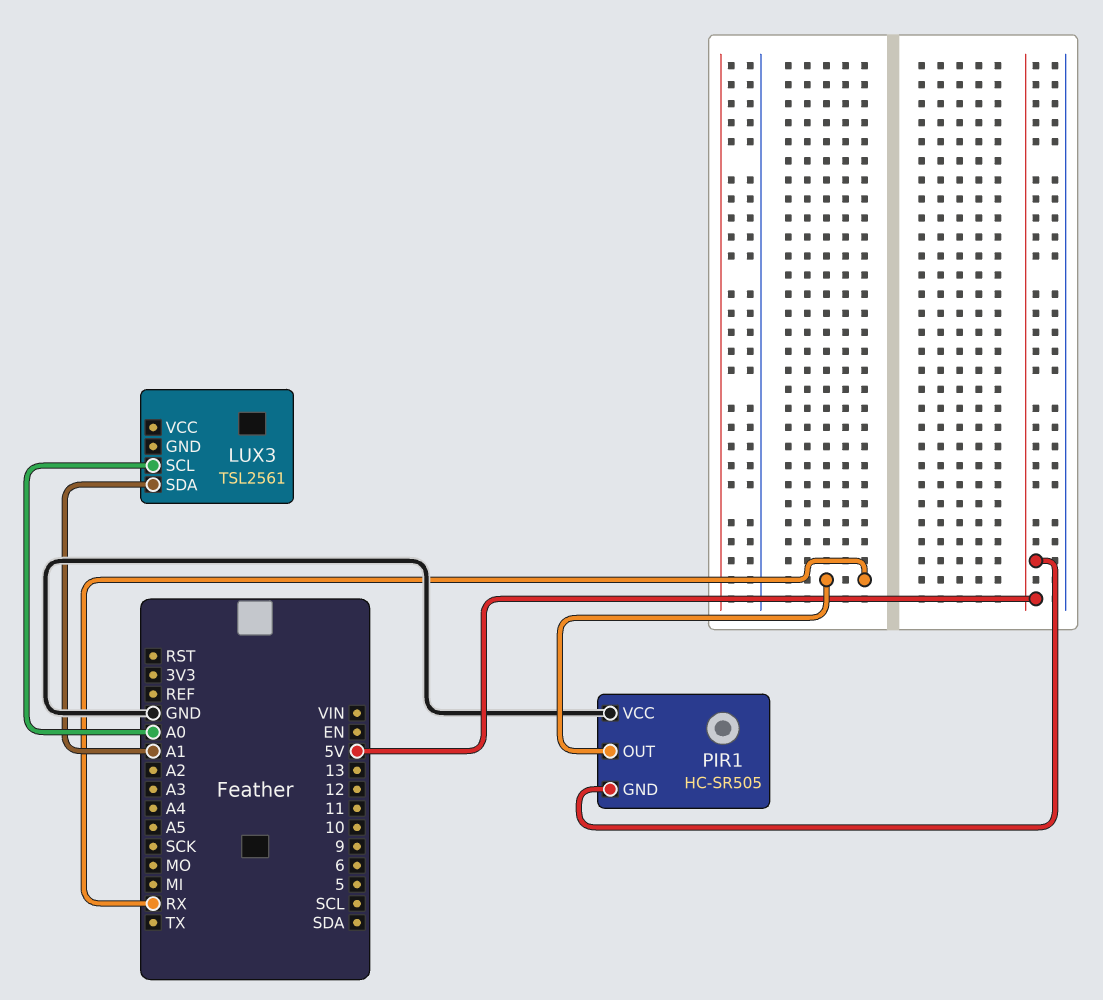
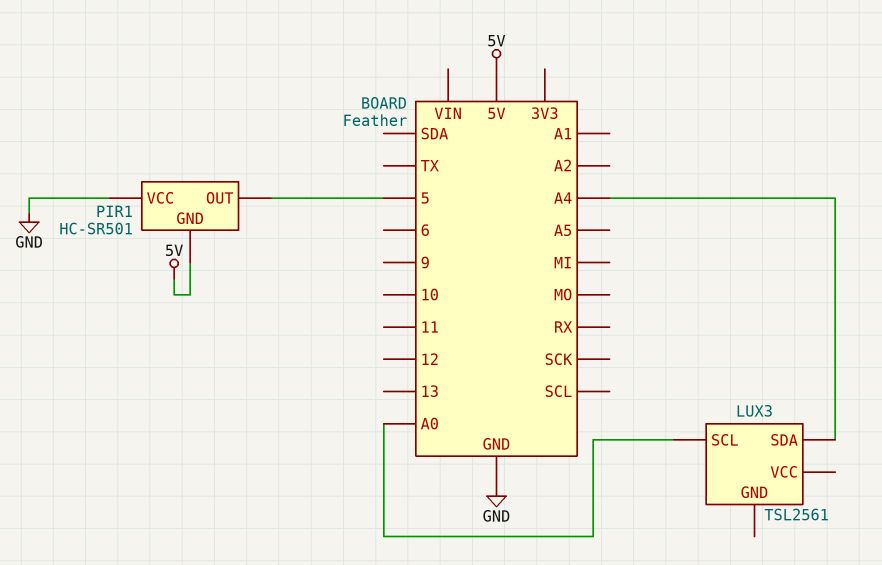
LUX3 pin SDA: A1 -> A4
PIR1: HC-SR505 -> HC-SR501
PIR1 pin OUT: RX -> 5

